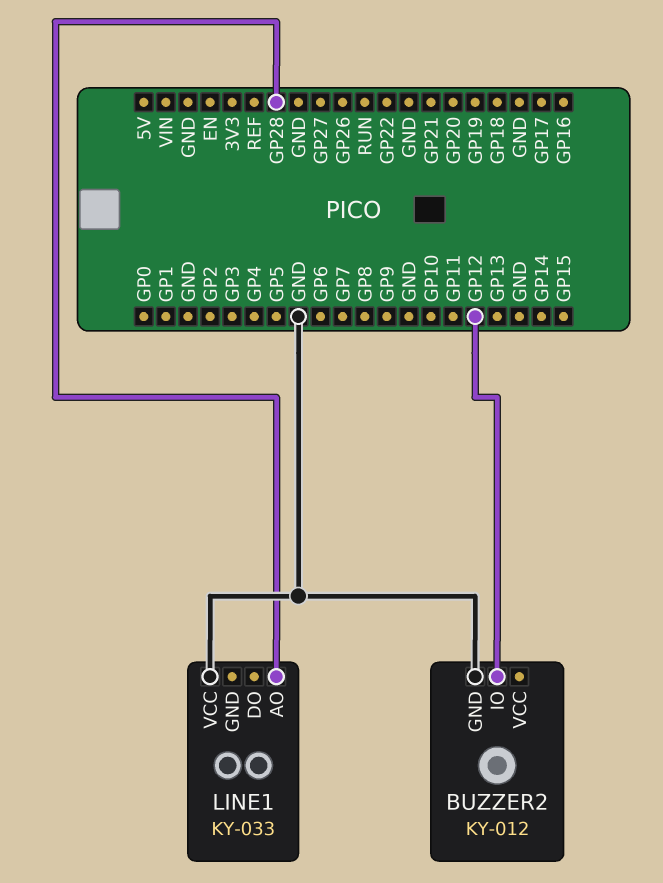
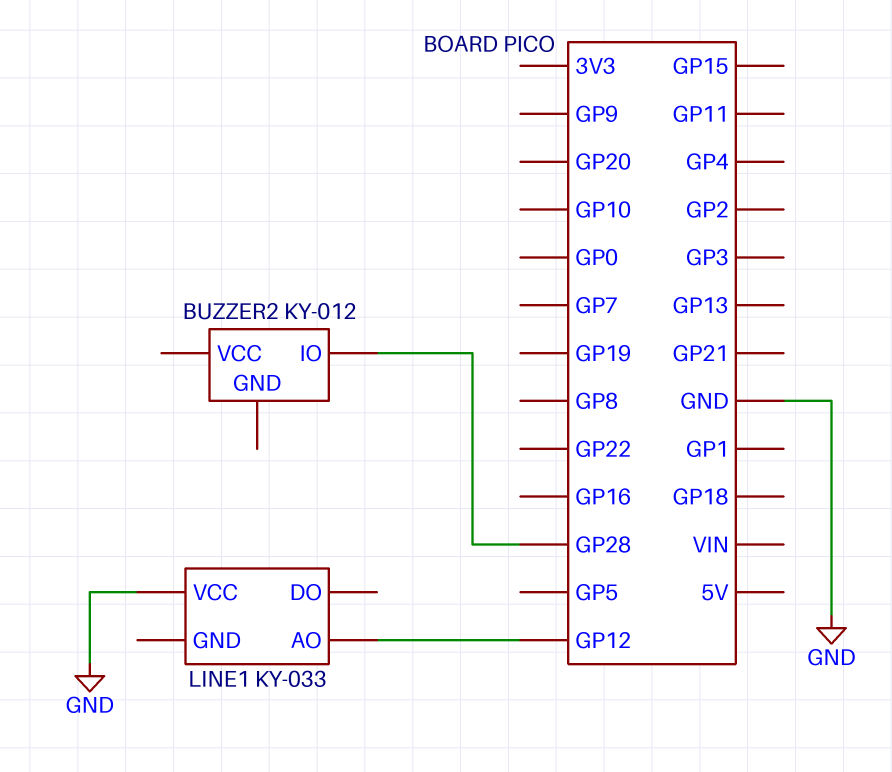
BUZZER2 pin GND: GND -> none
BUZZER2 pin IO: GP12 -> GP28
LINE1 pin AO: GP28 -> GP12

